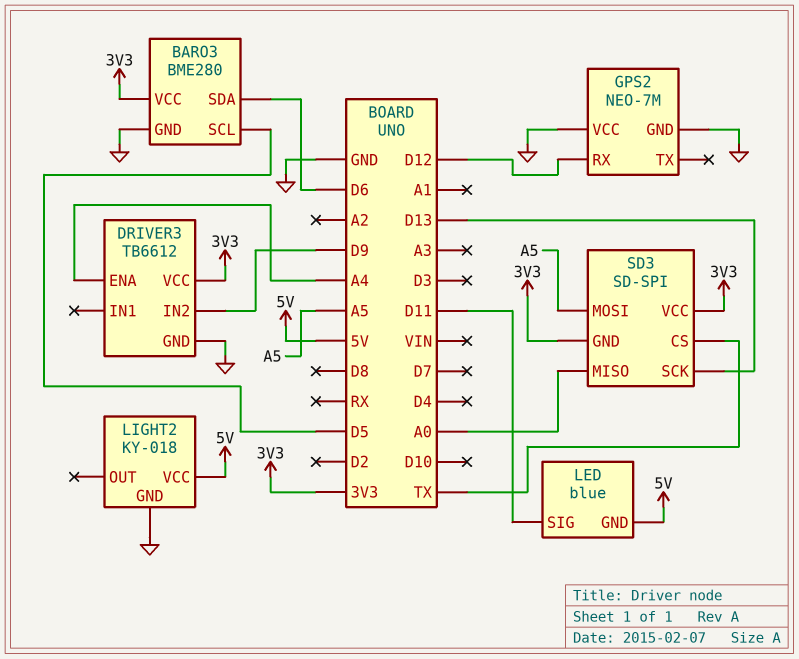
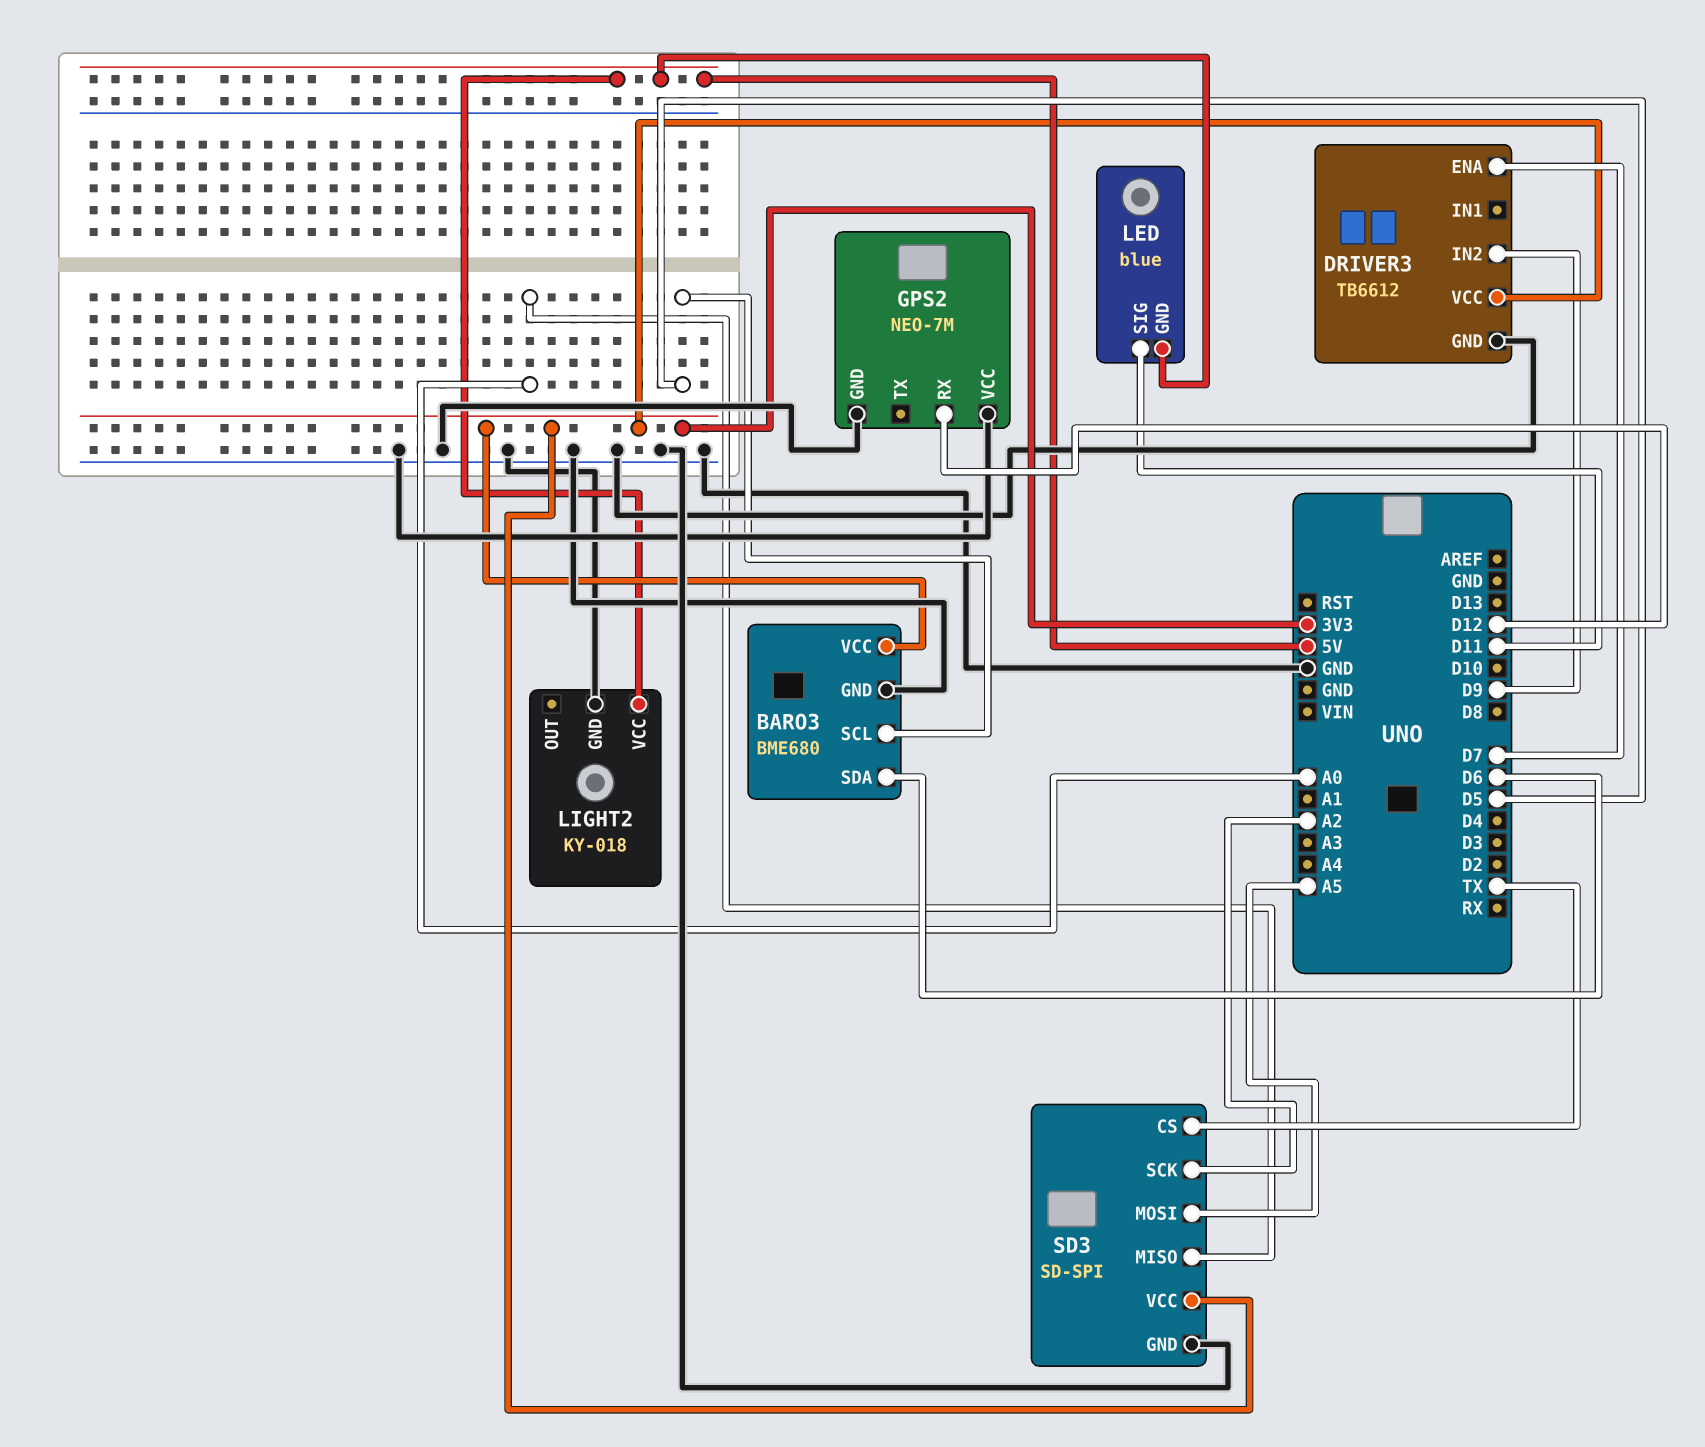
BARO3: BME280 -> BME680
DRIVER3 pin ENA: A4 -> D7
SD3 pin GND: 3V3 -> GND
SD3 pin SCK: D13 -> A2

